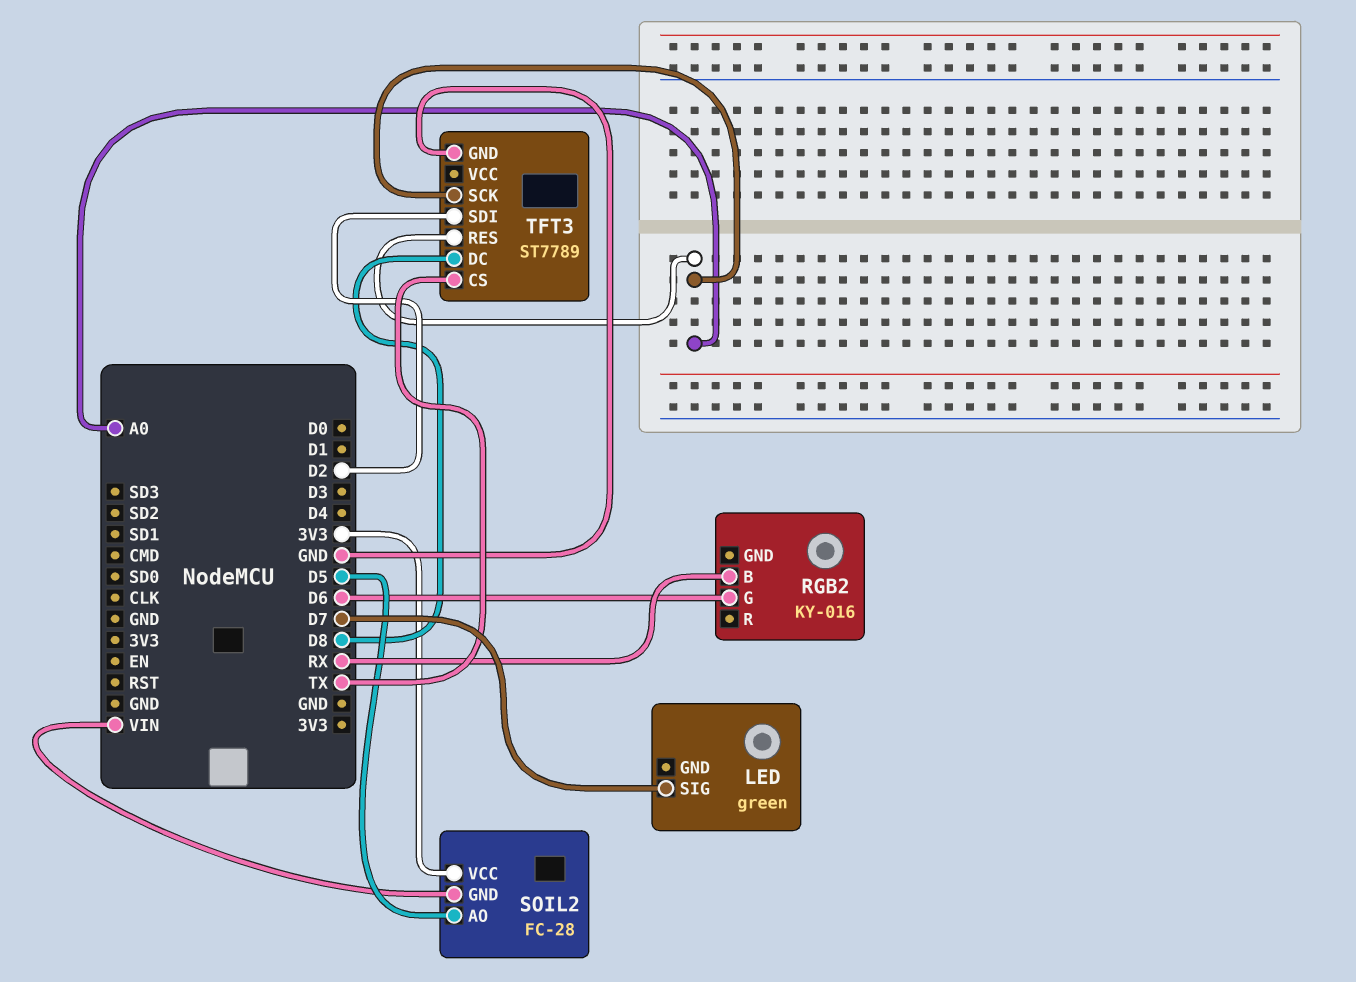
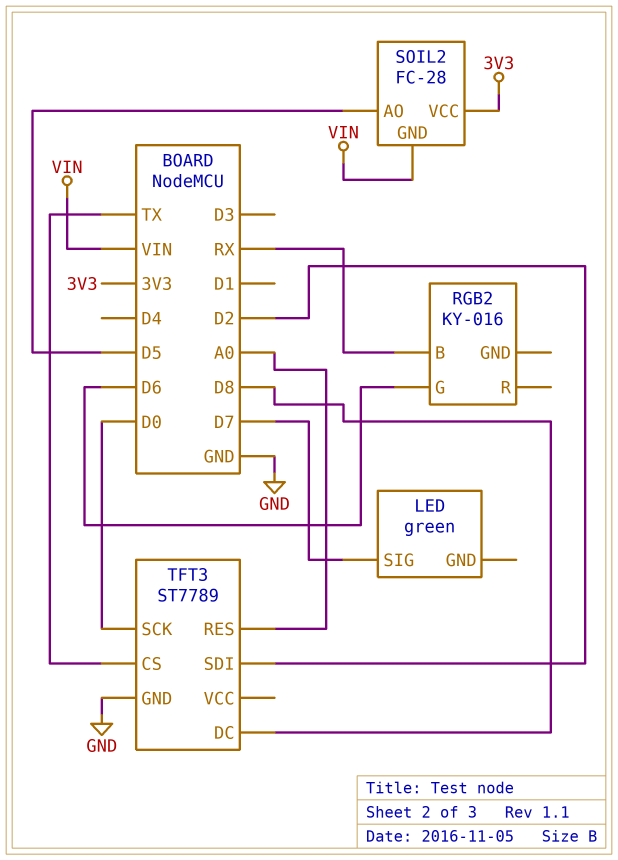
TFT3 pin SCK: A0 -> D0

